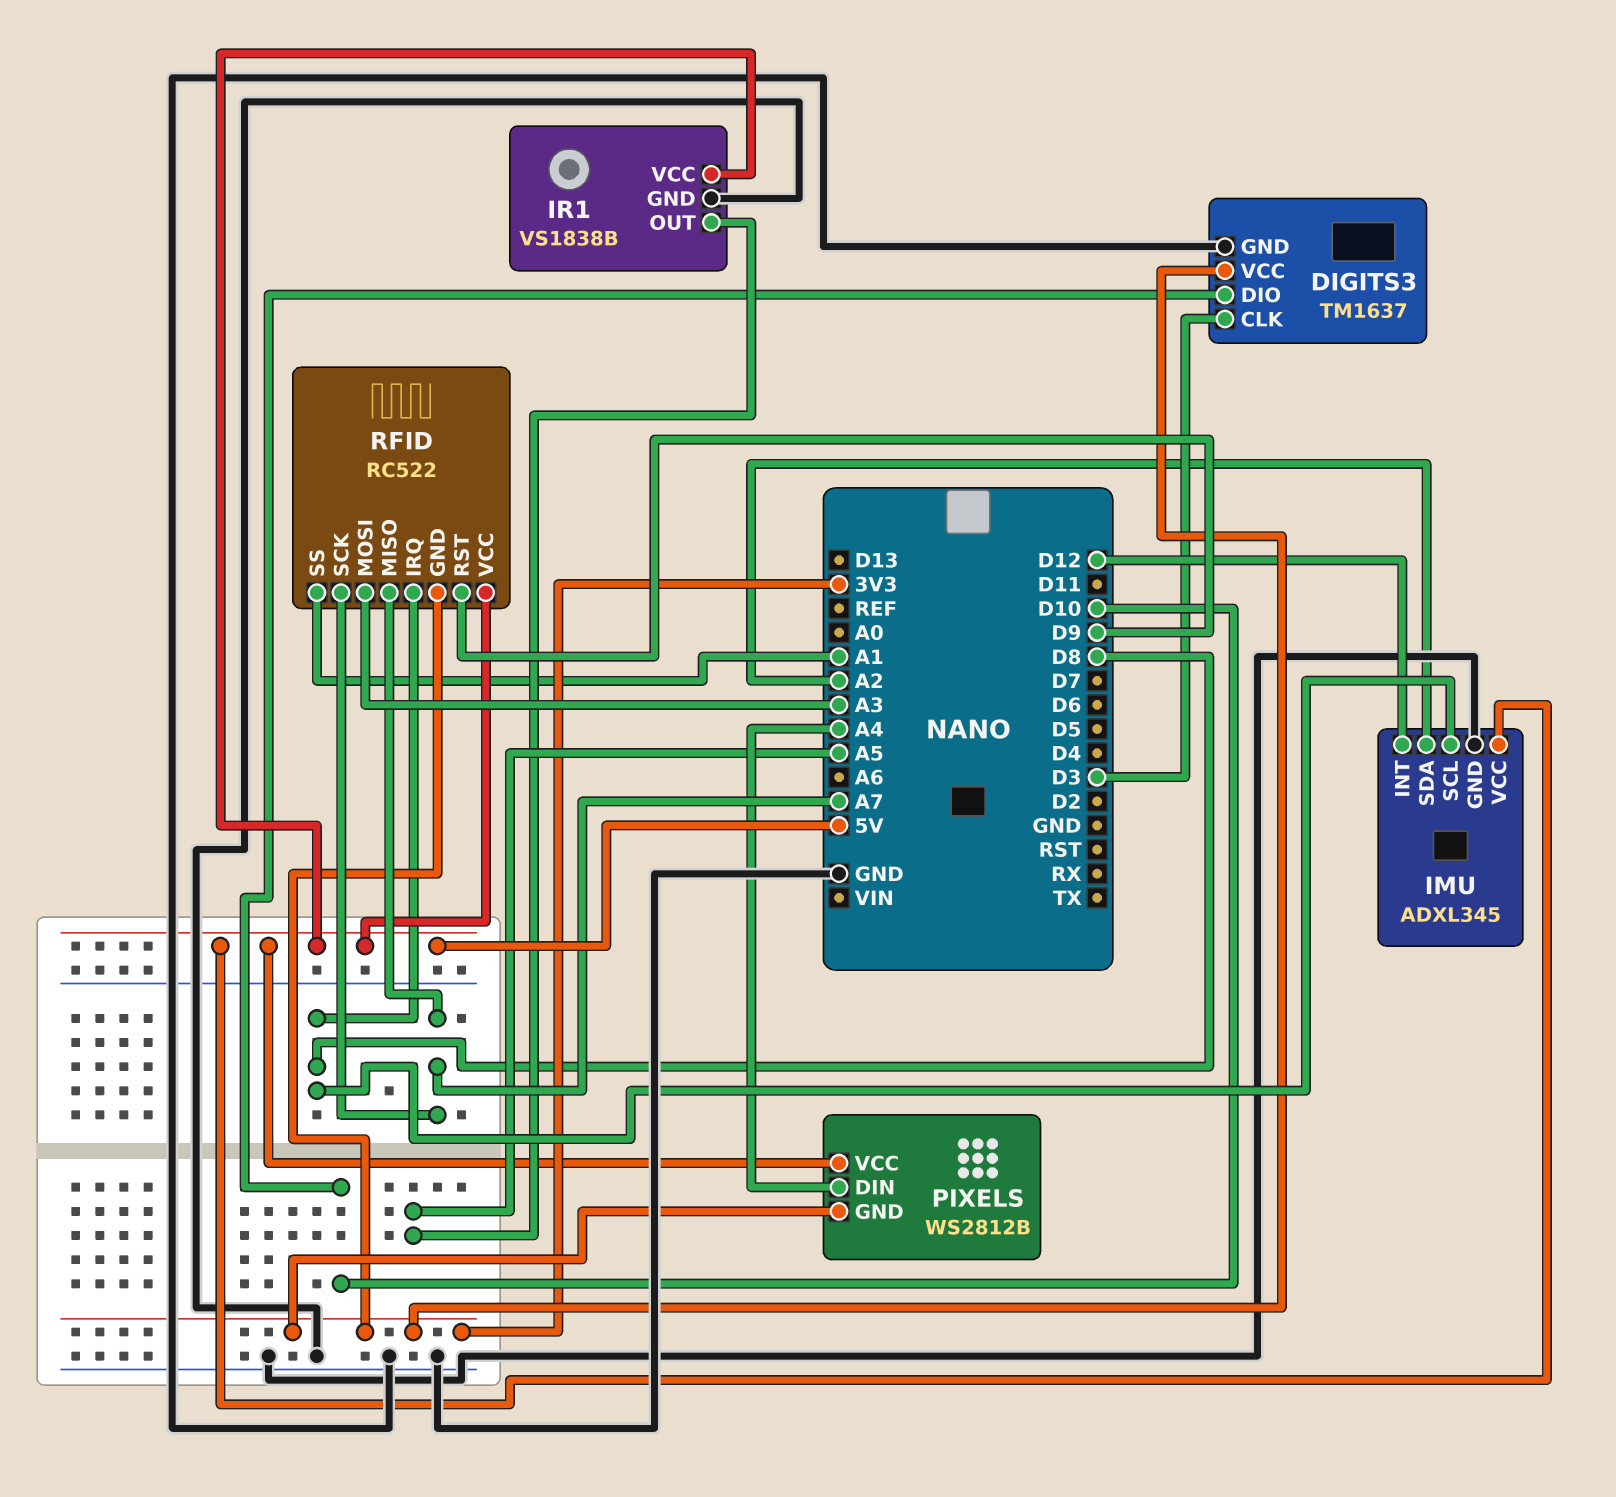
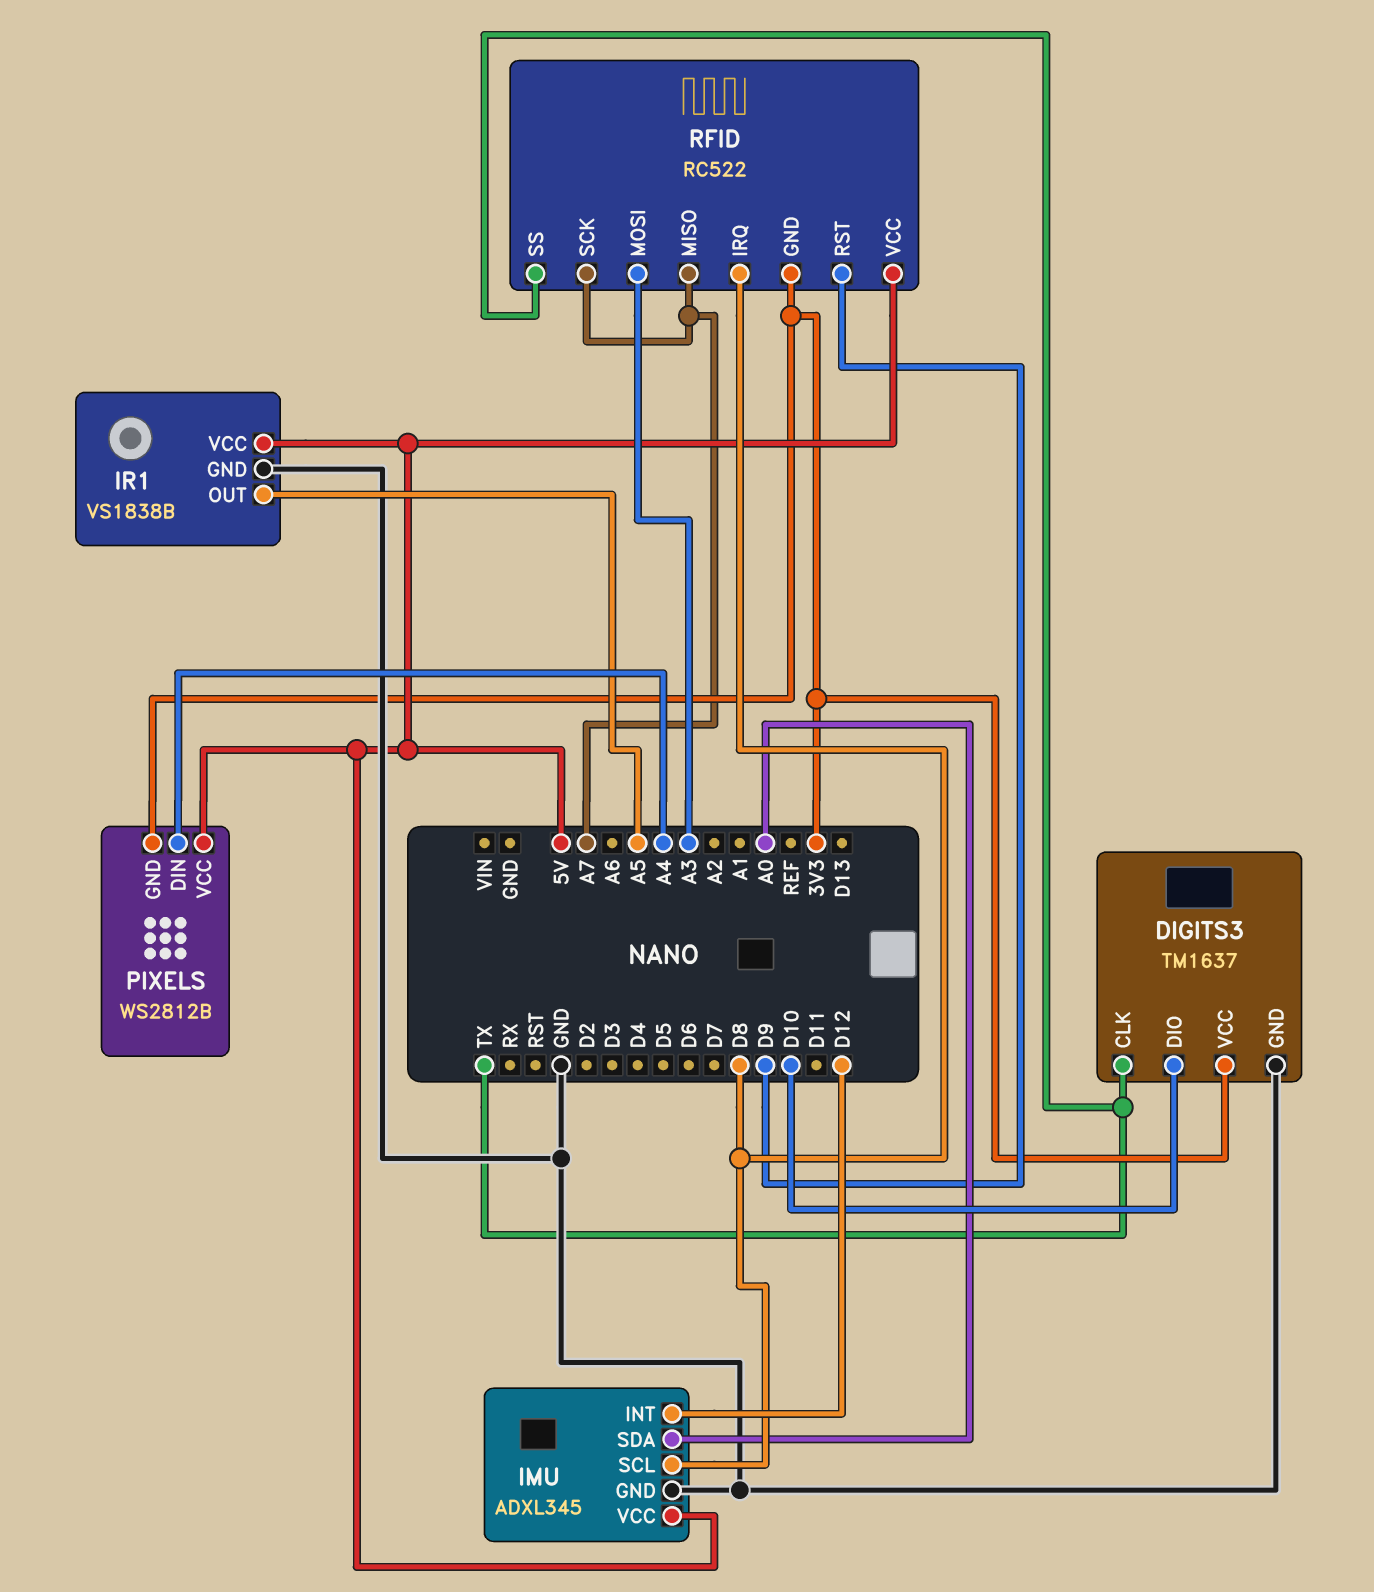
DIGITS3 pin CLK: D3 -> TX
IMU pin SDA: A2 -> A0
RFID pin SS: A1 -> TX

